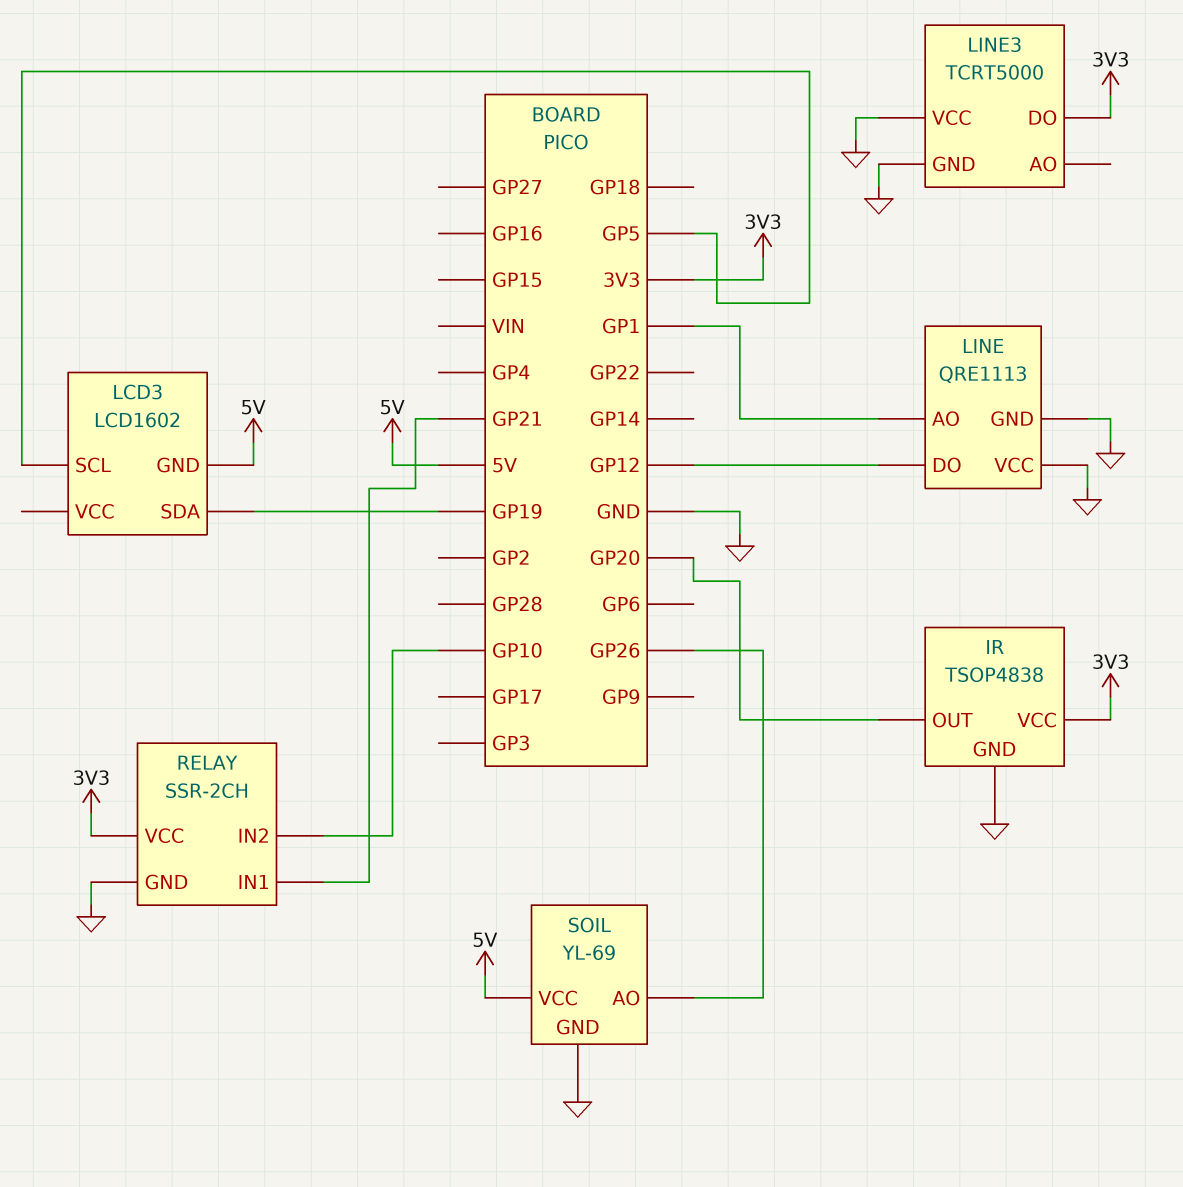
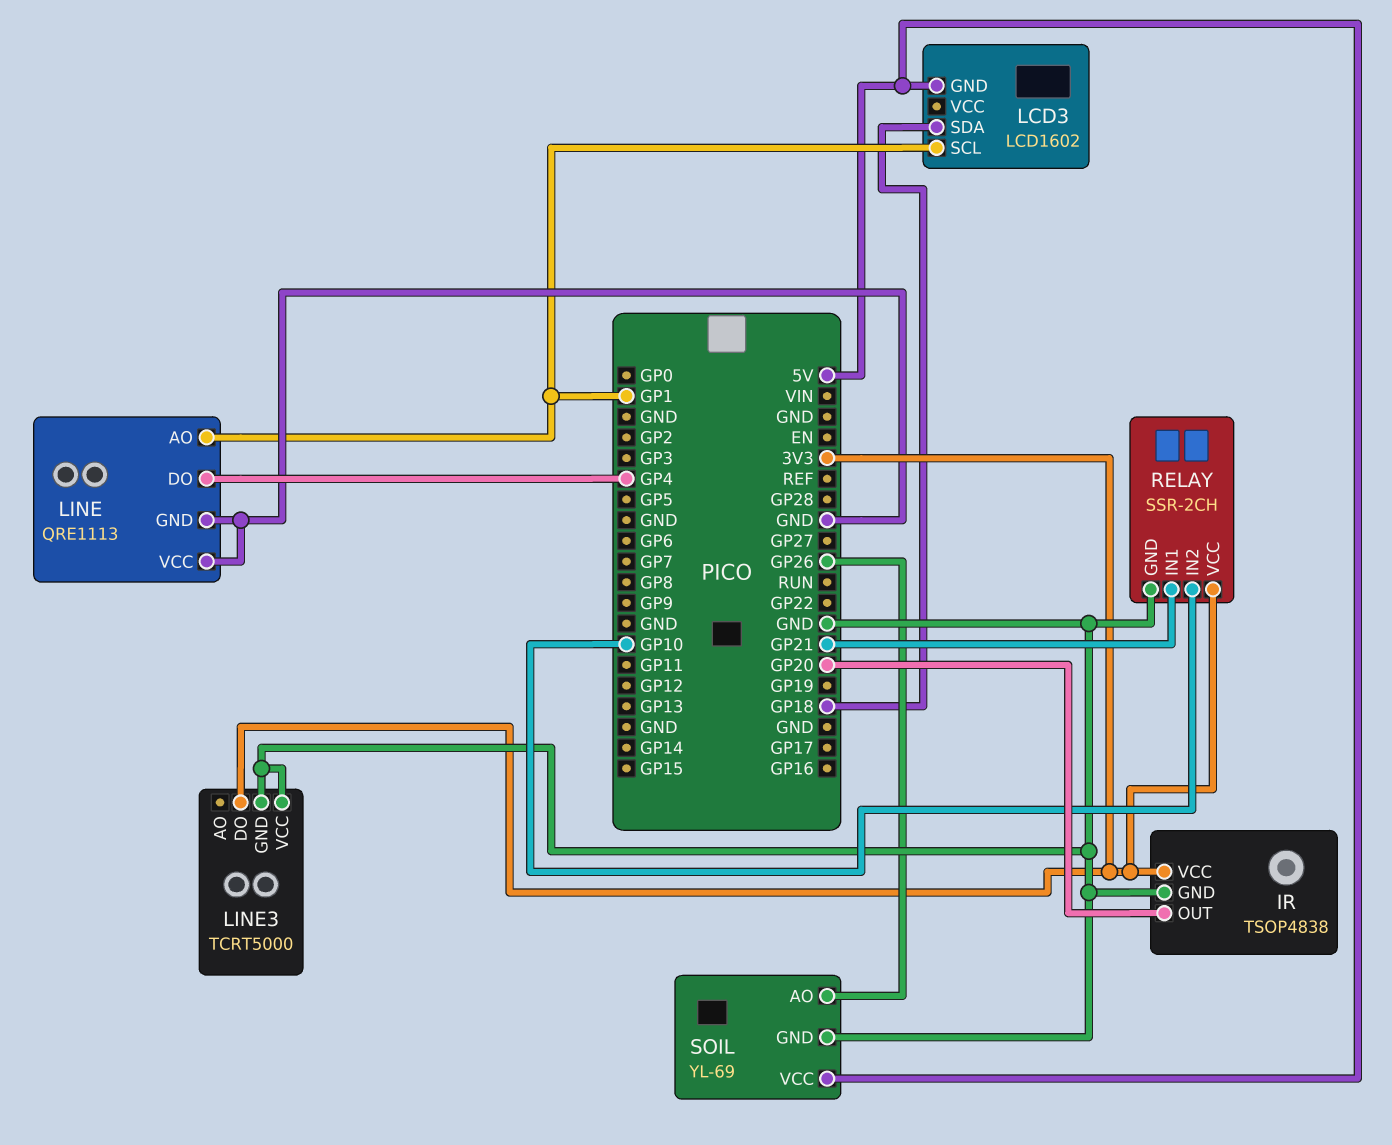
LCD3 pin SCL: GP5 -> GP1
LCD3 pin SDA: GP19 -> GP18
LINE pin DO: GP12 -> GP4

